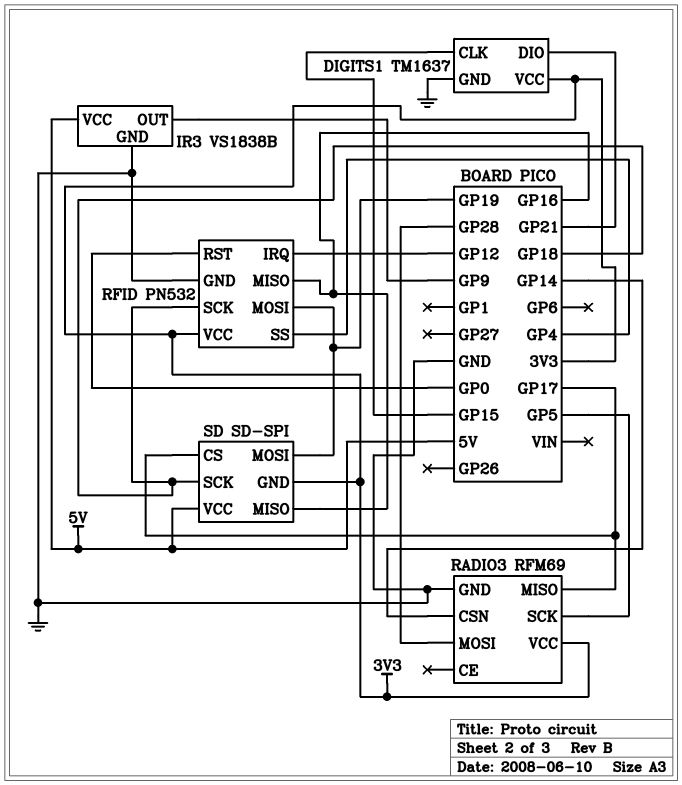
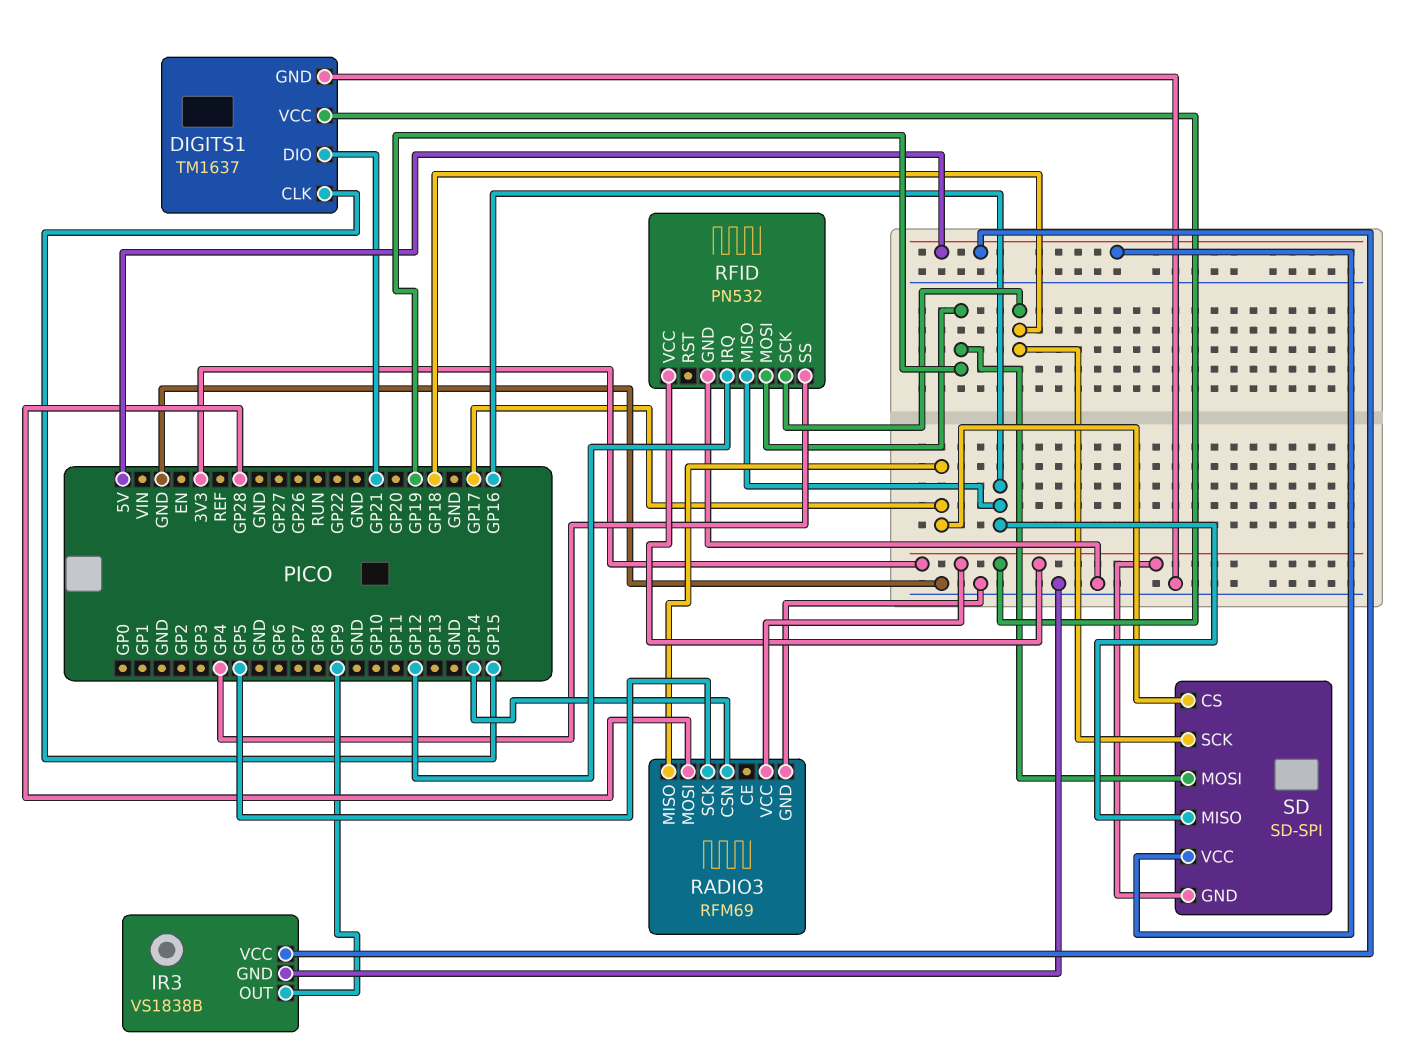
RFID pin RST: GP0 -> none

